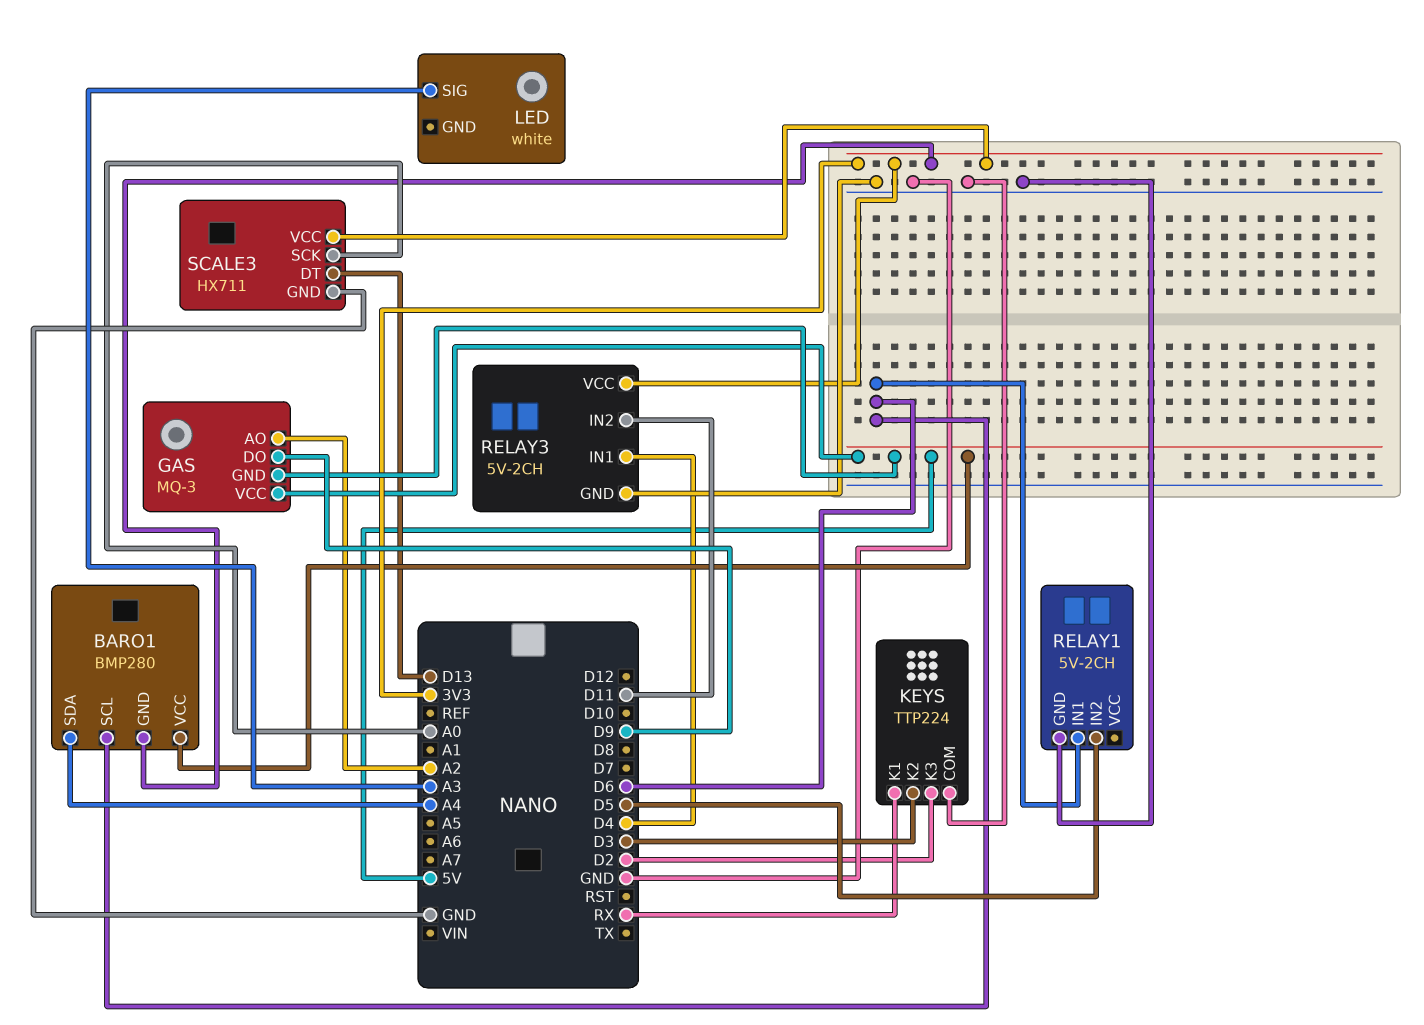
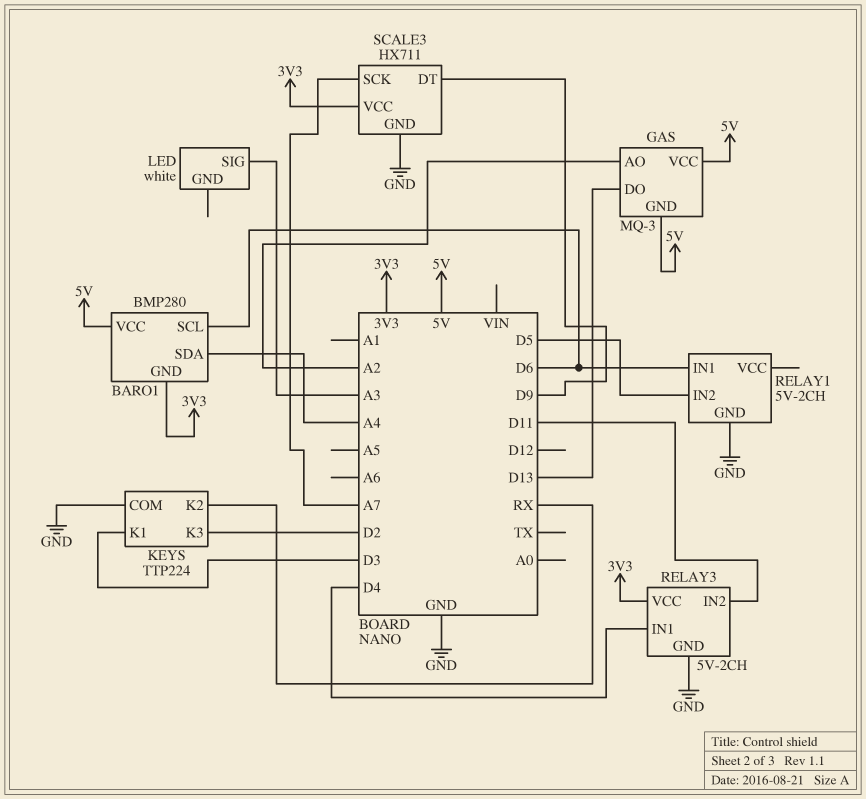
GAS pin DO: D9 -> D13
KEYS pin K1: RX -> D3
KEYS pin K2: D3 -> RX
SCALE3 pin DT: D13 -> D9
SCALE3 pin SCK: A0 -> A7

